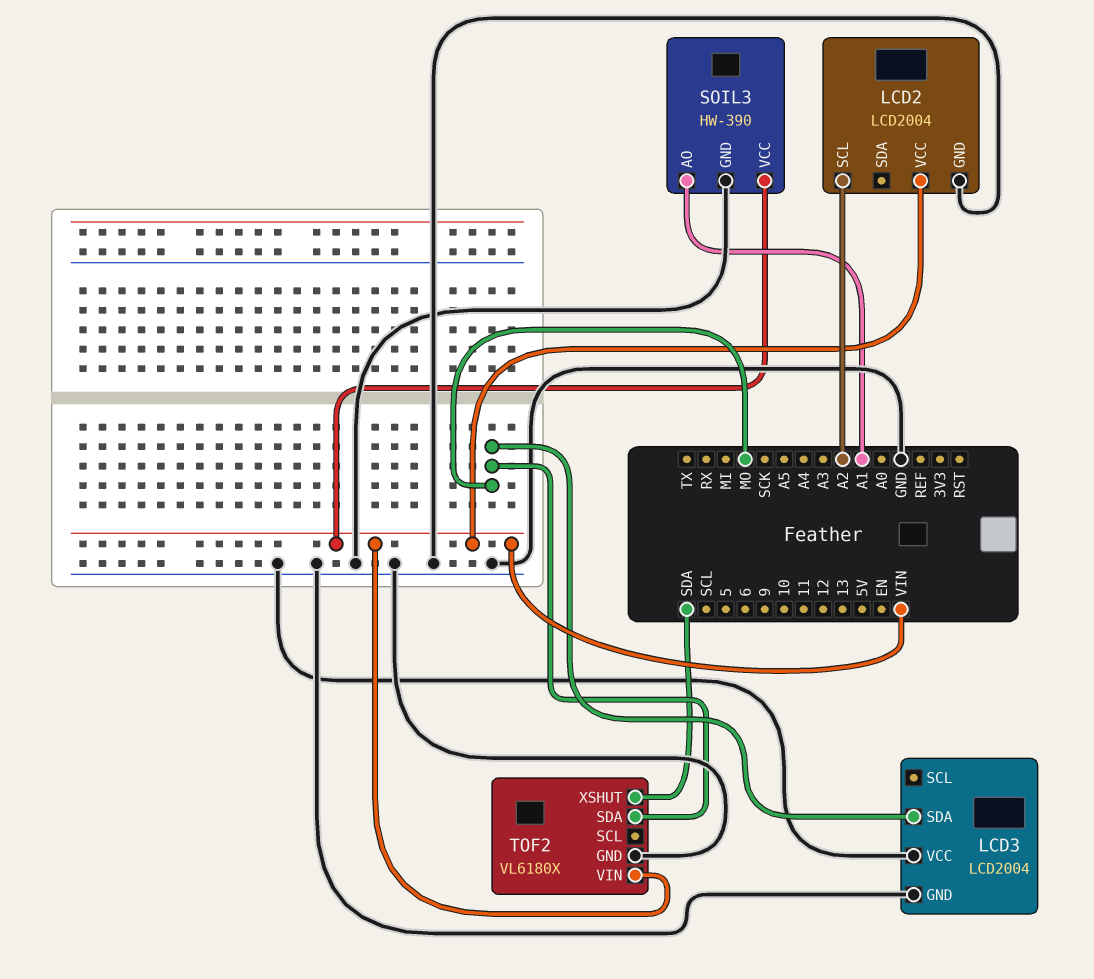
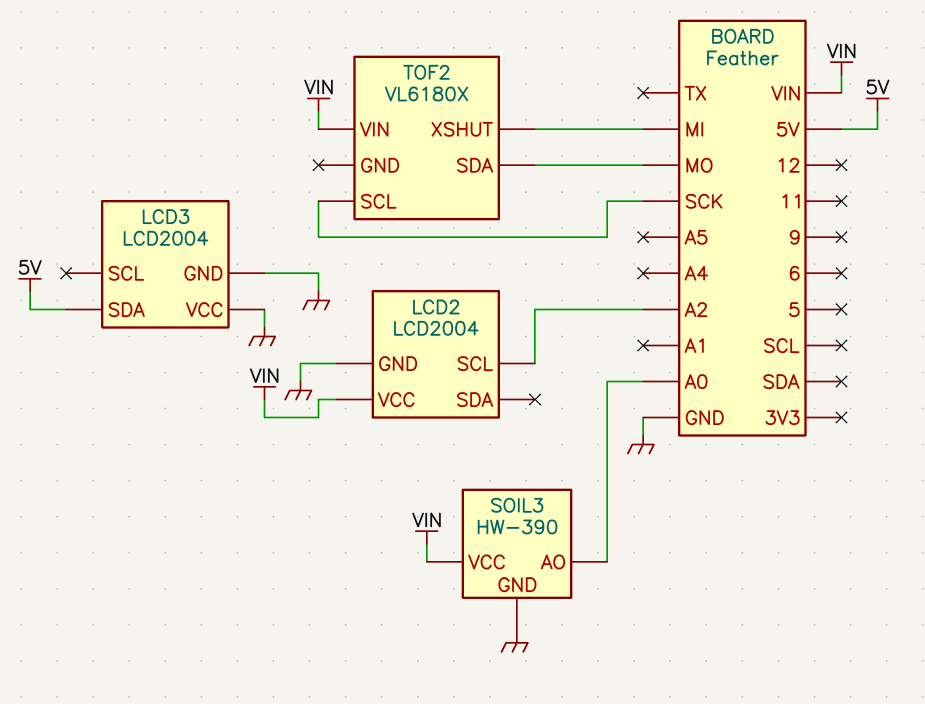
LCD3 pin SDA: MO -> 5V
SOIL3 pin AO: A1 -> A0
TOF2 pin GND: GND -> none
TOF2 pin SCL: none -> SCK
TOF2 pin XSHUT: SDA -> MI

